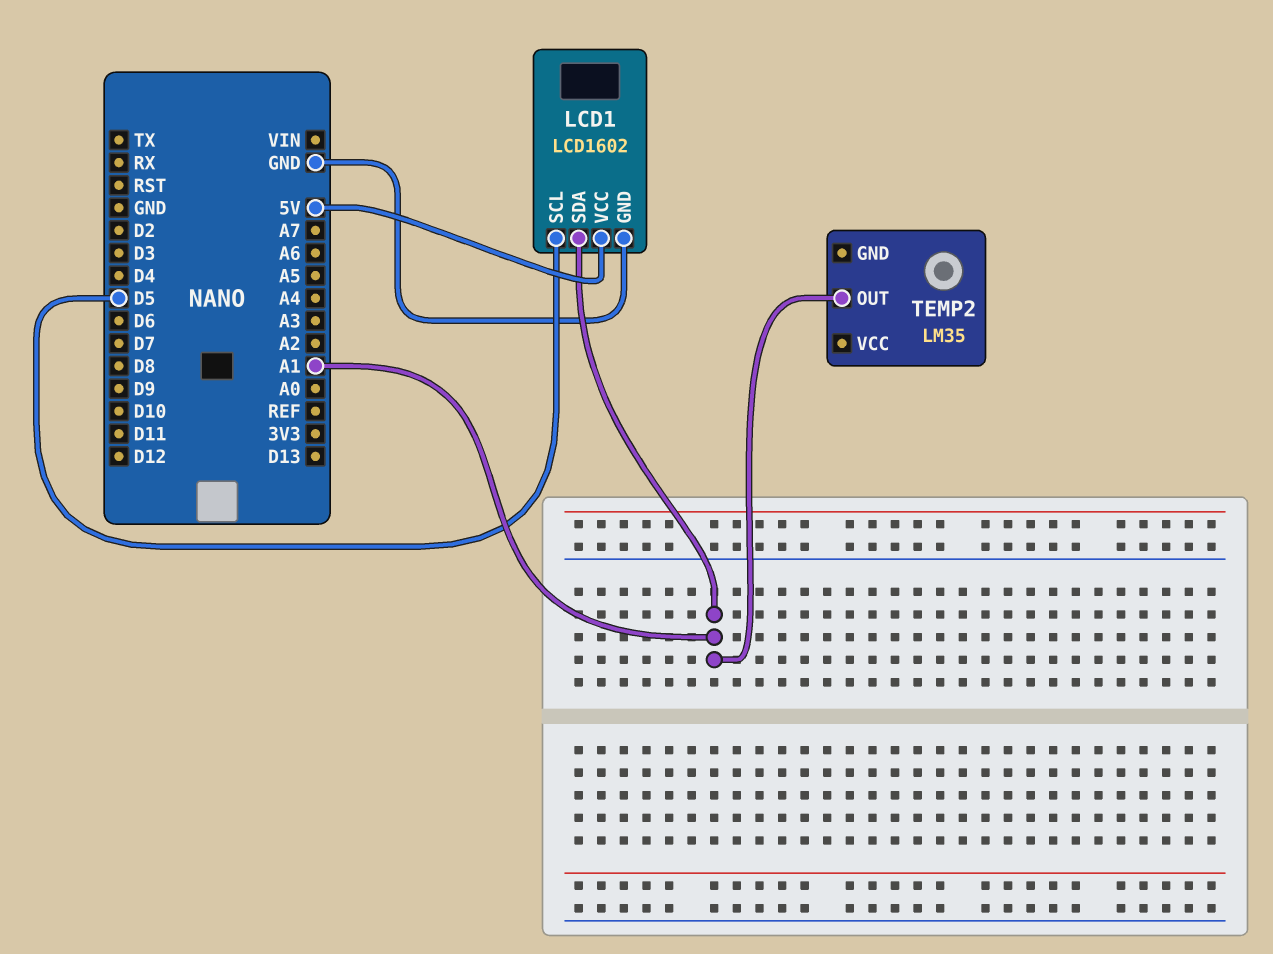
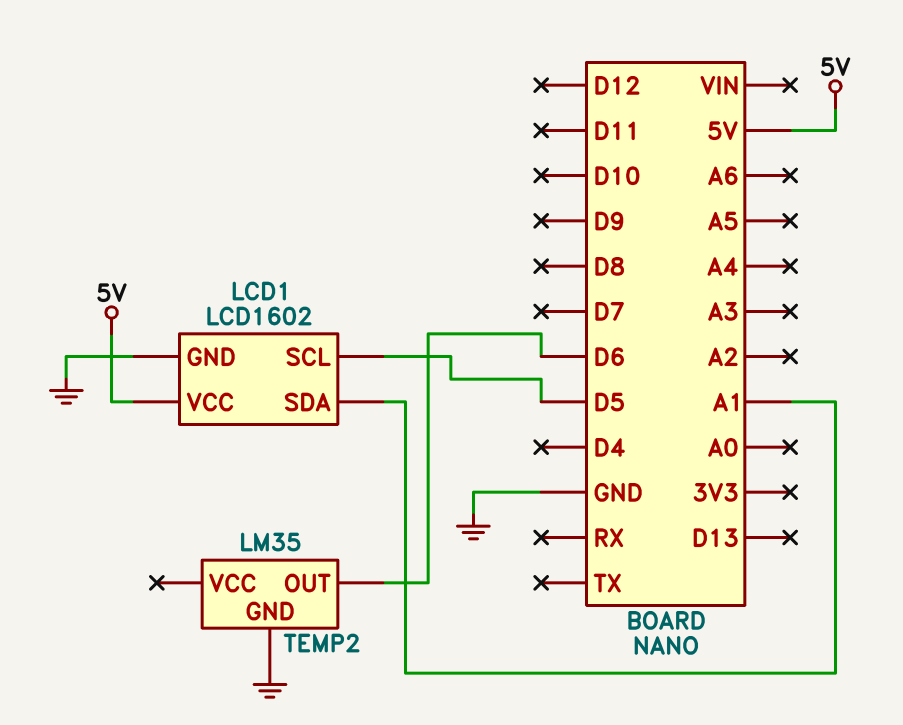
TEMP2 pin GND: none -> GND
TEMP2 pin OUT: A1 -> D6

